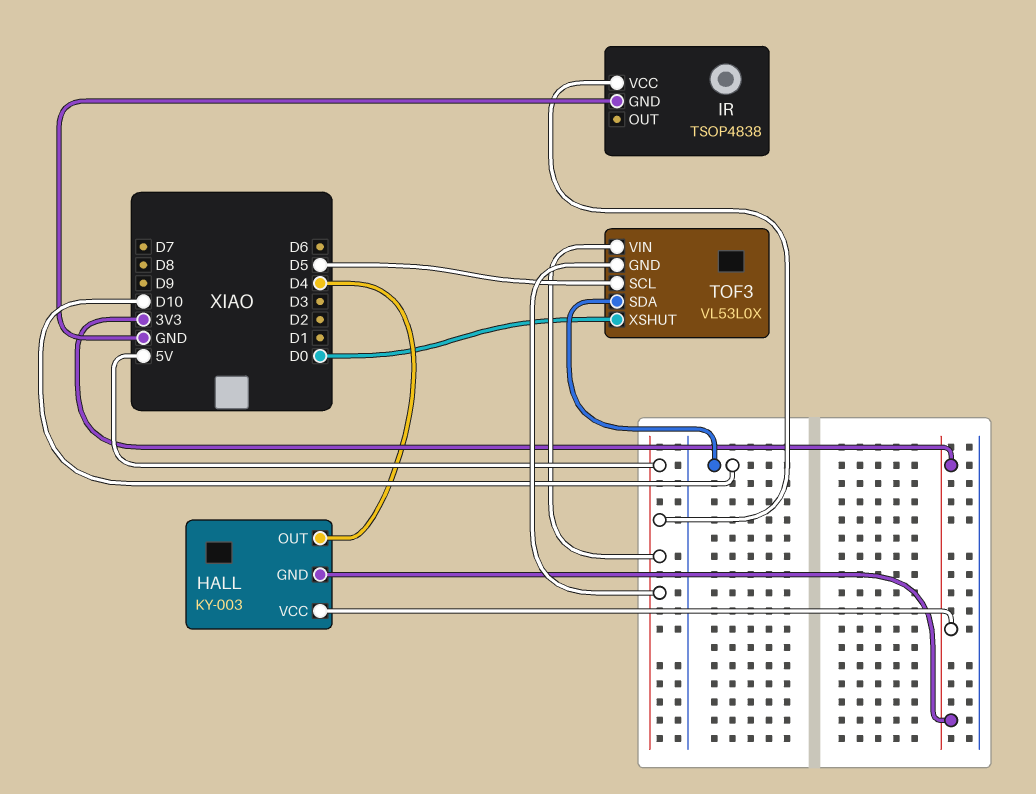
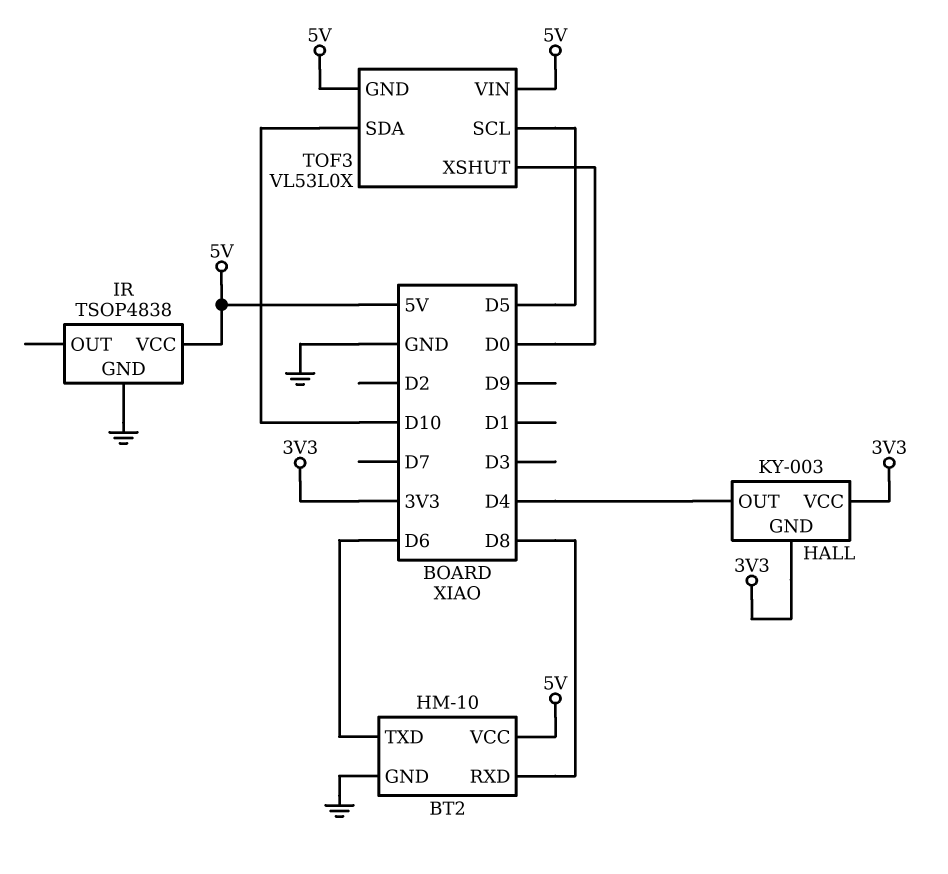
BT2: none -> HM-10
BT2 pin GND: none -> GND
BT2 pin RXD: none -> D8
BT2 pin TXD: none -> D6
BT2 pin VCC: none -> 5V

